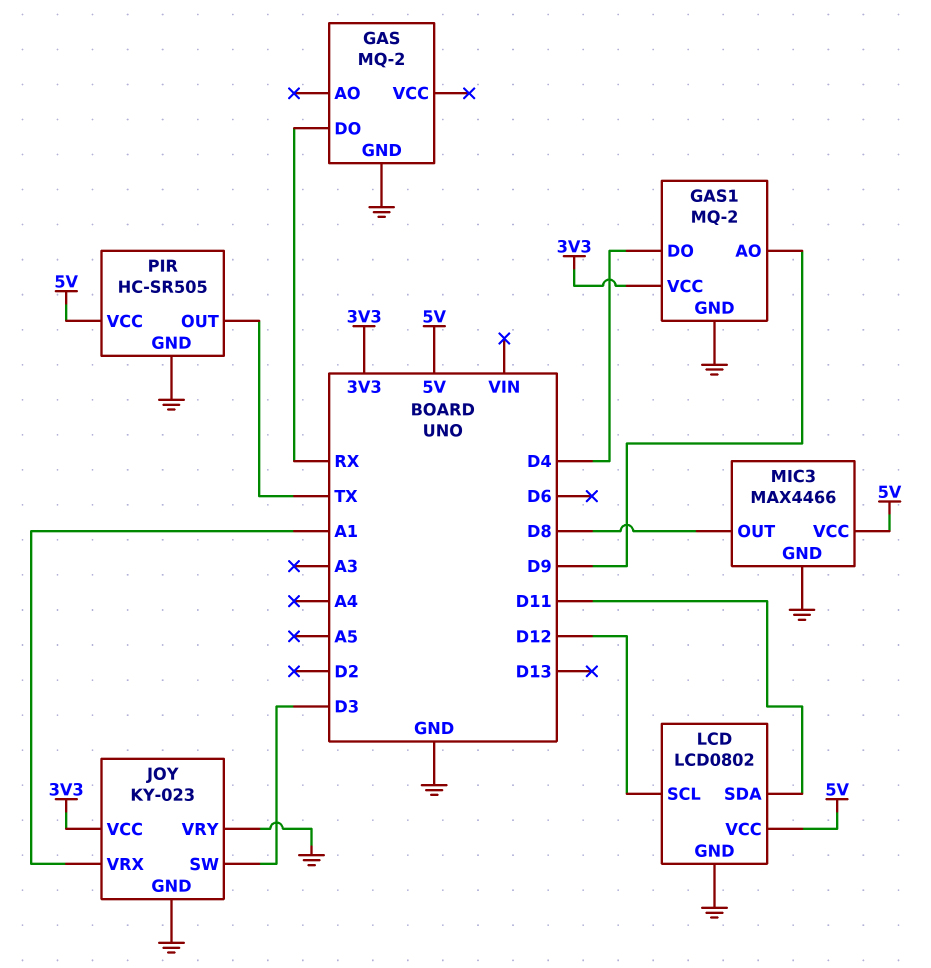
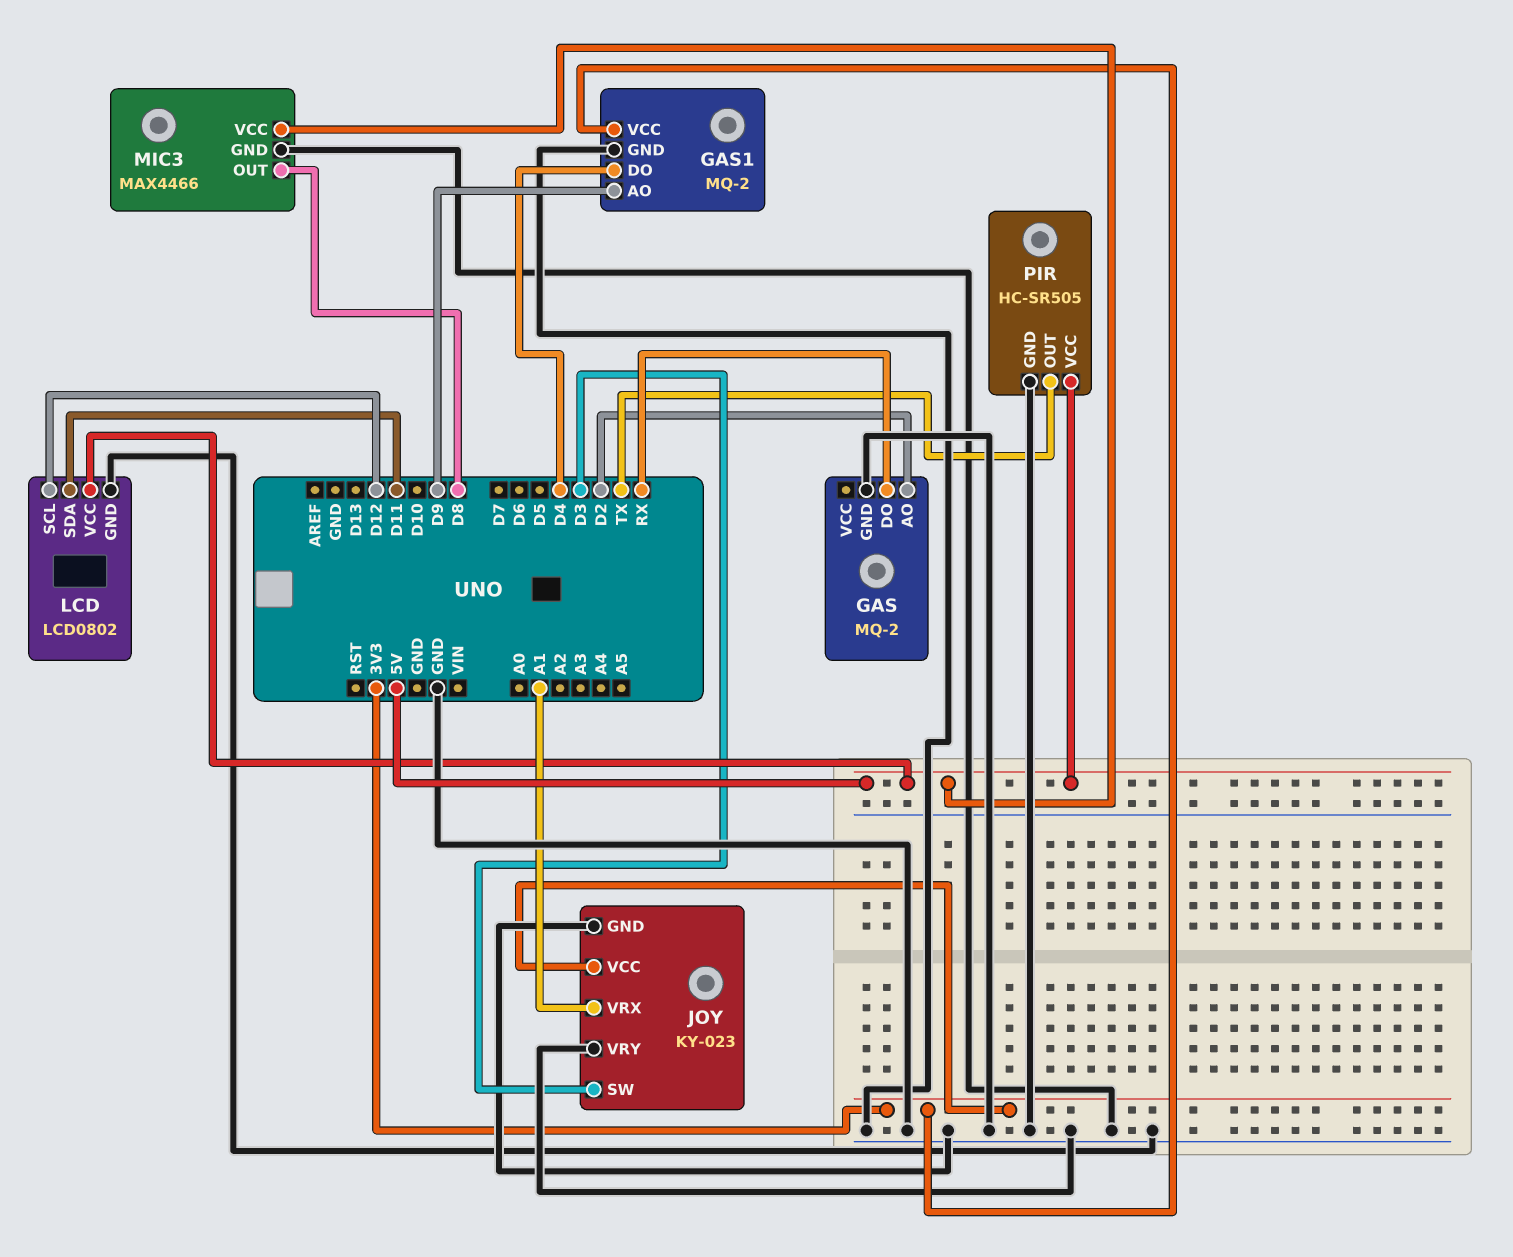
GAS pin AO: none -> D2

